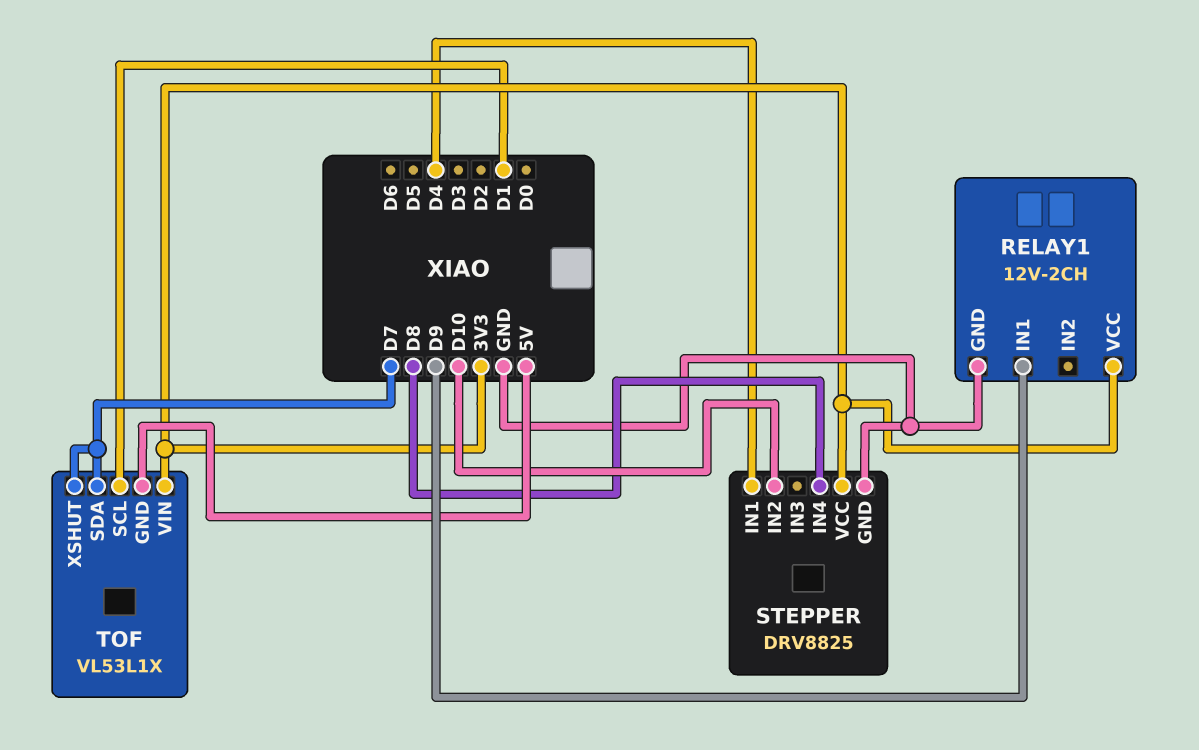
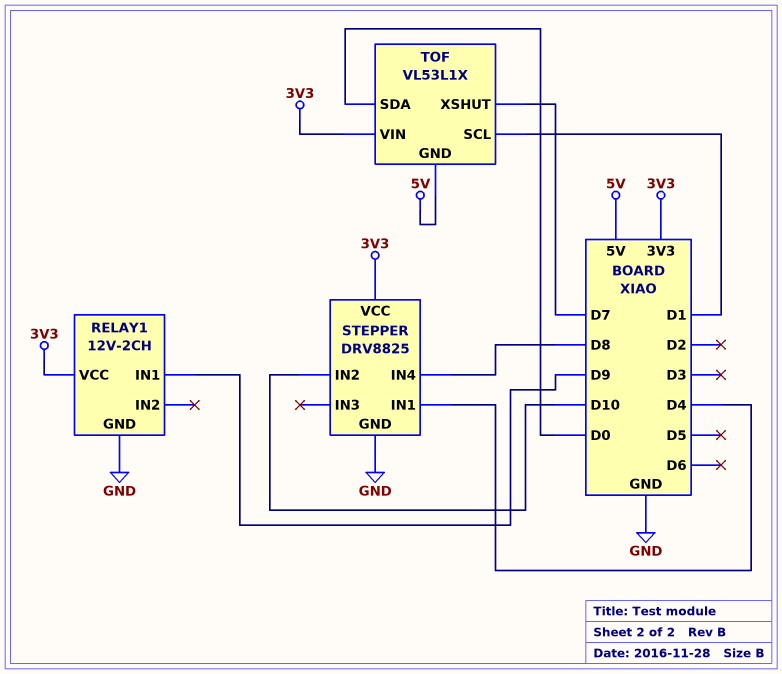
TOF pin SDA: D7 -> D0

